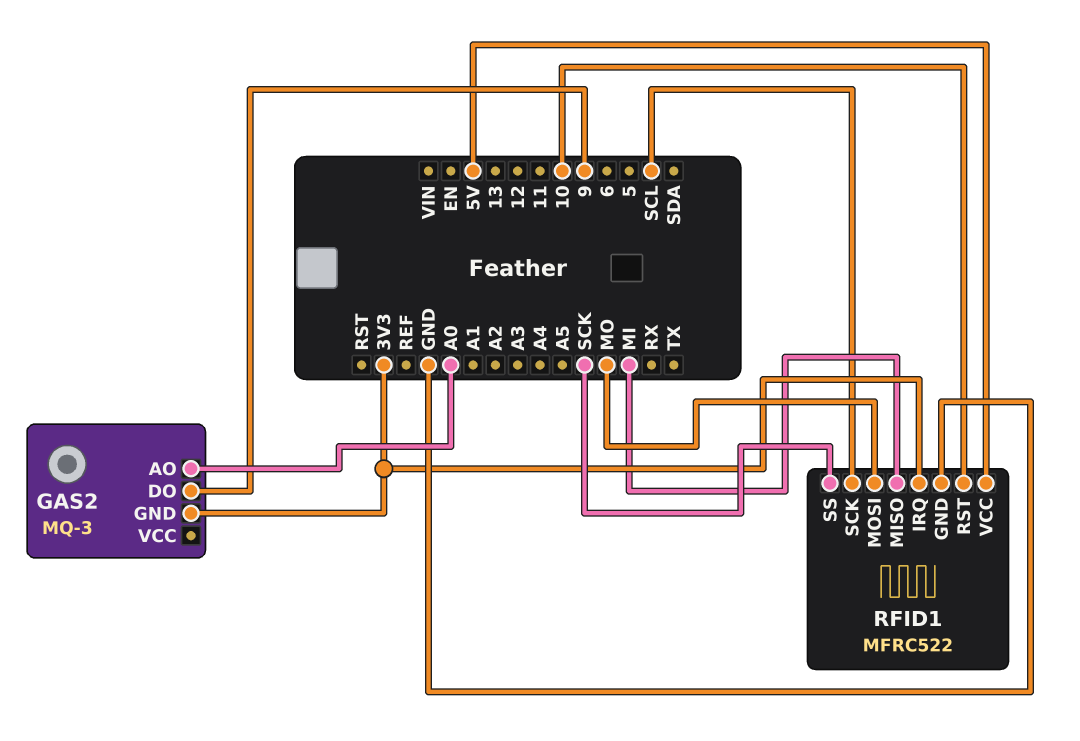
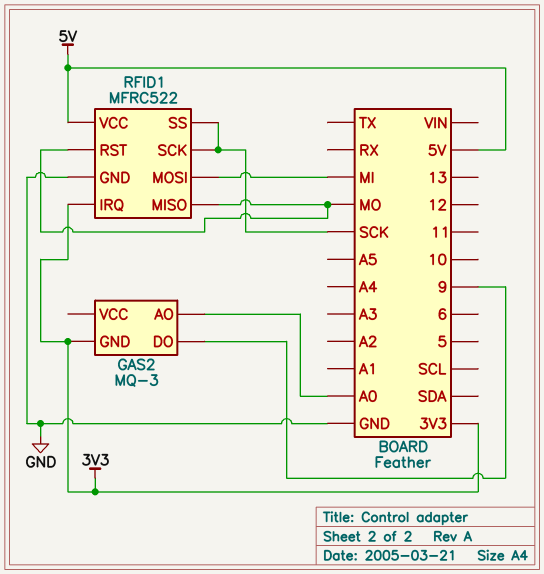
RFID1 pin MISO: MI -> MO
RFID1 pin MOSI: MO -> MI
RFID1 pin RST: 10 -> MO
RFID1 pin SCK: SCL -> SCK

